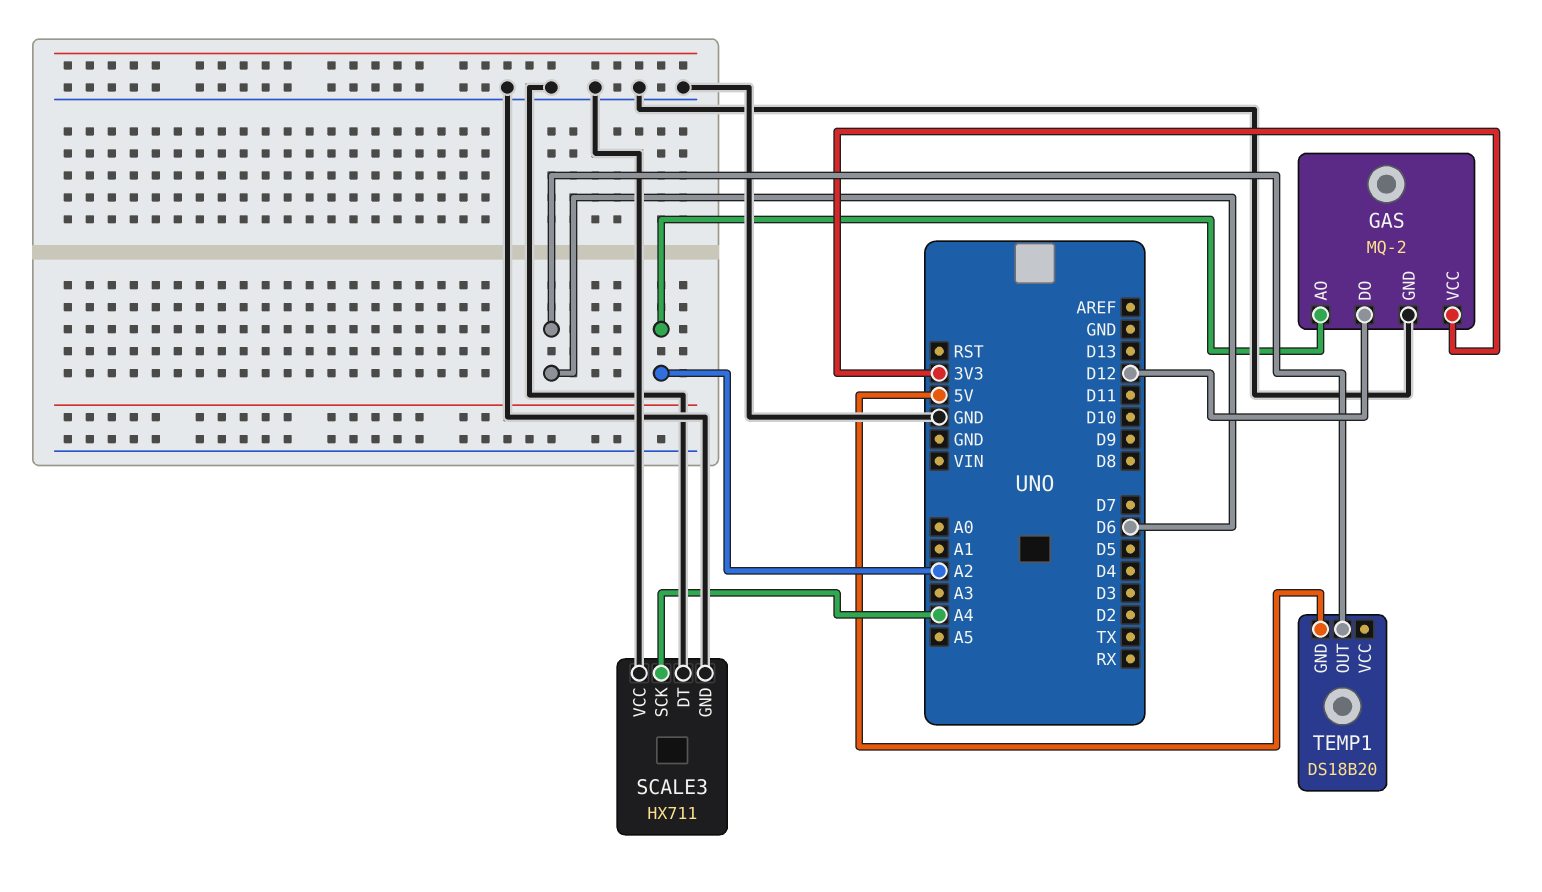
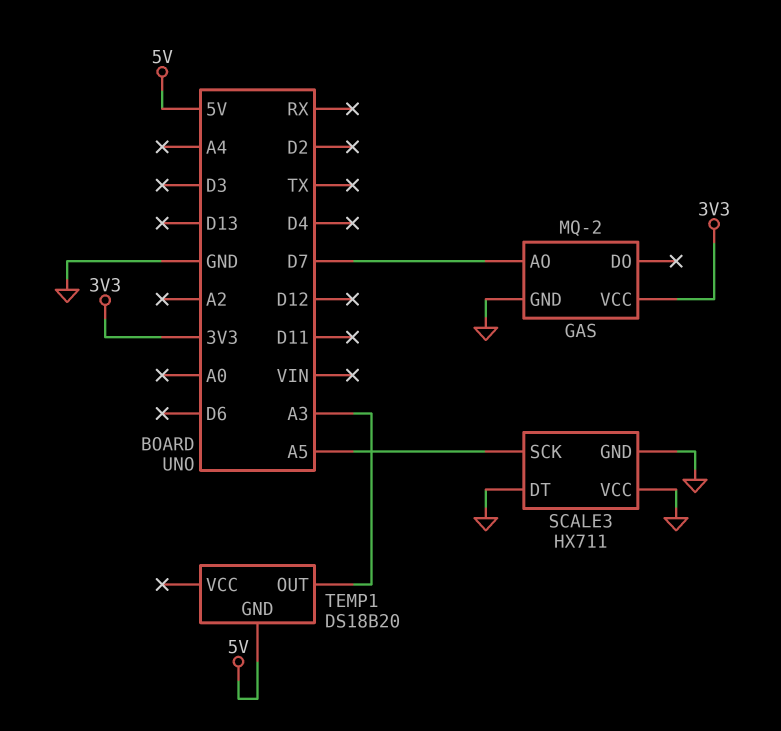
GAS pin AO: A2 -> D7
GAS pin DO: D12 -> none
SCALE3 pin SCK: A4 -> A5
TEMP1 pin OUT: D6 -> A3

